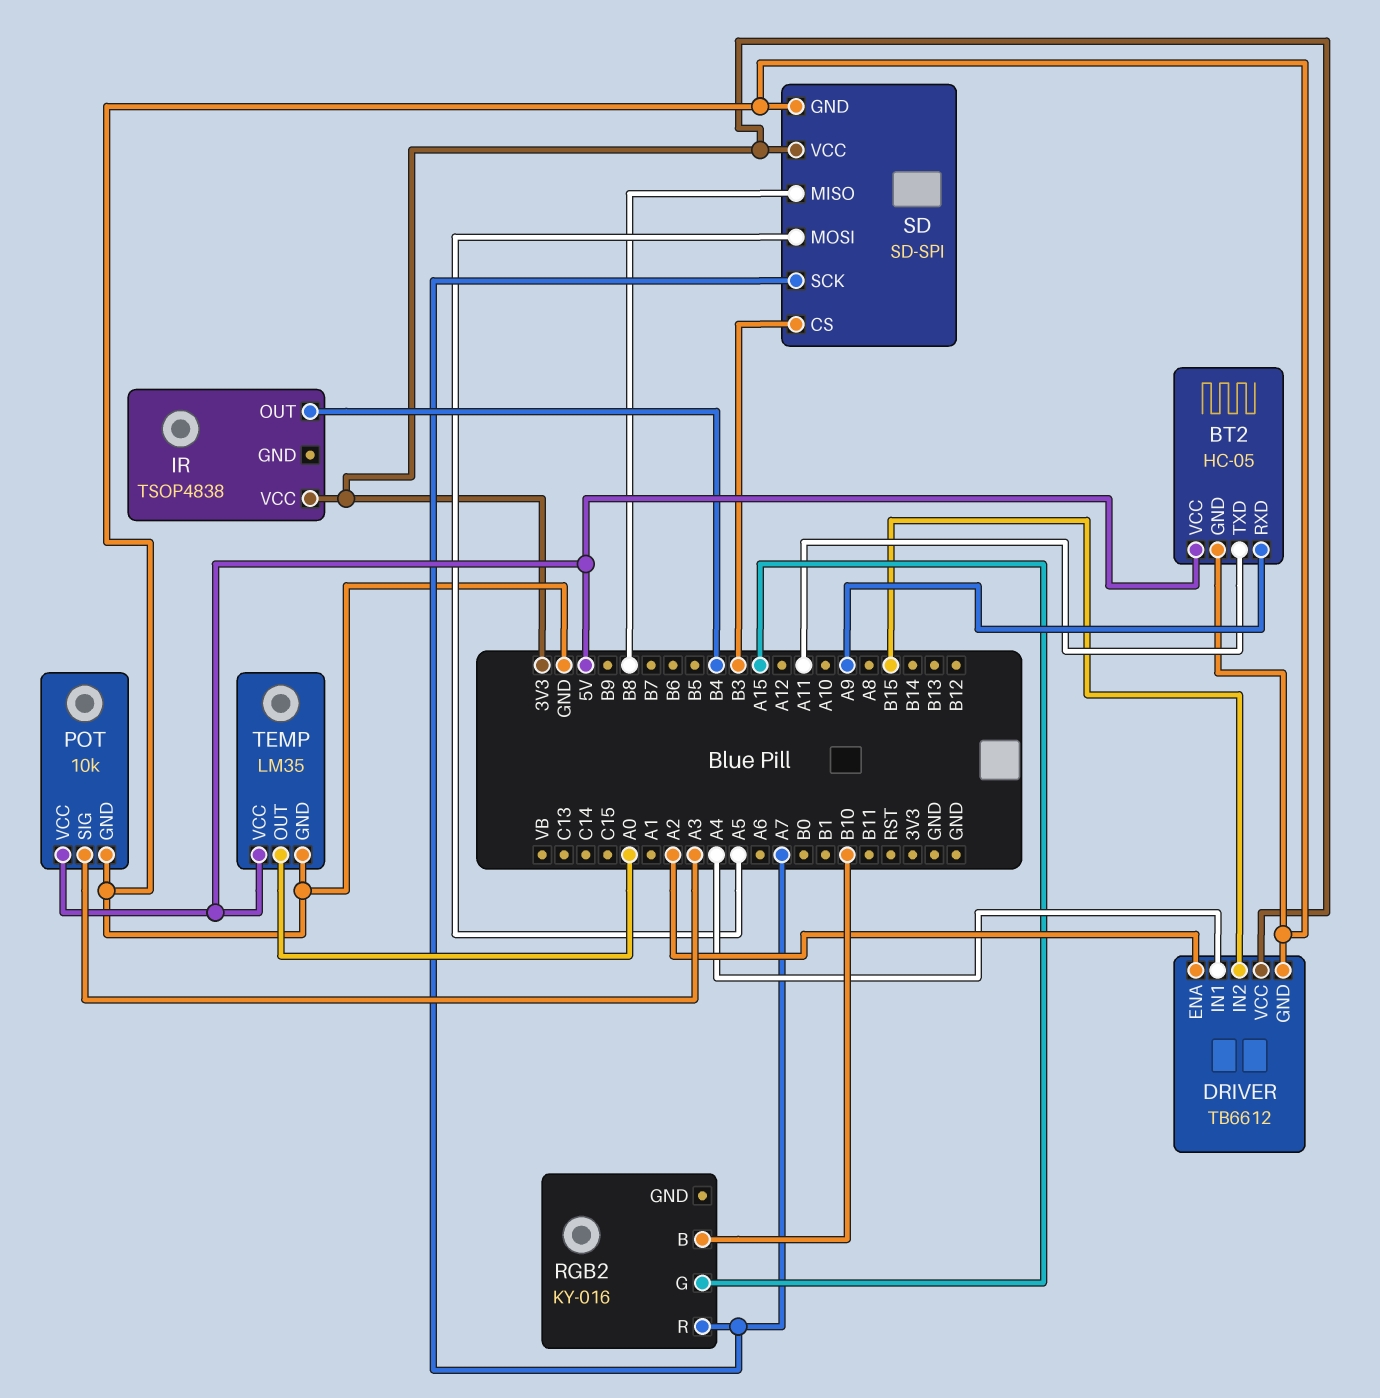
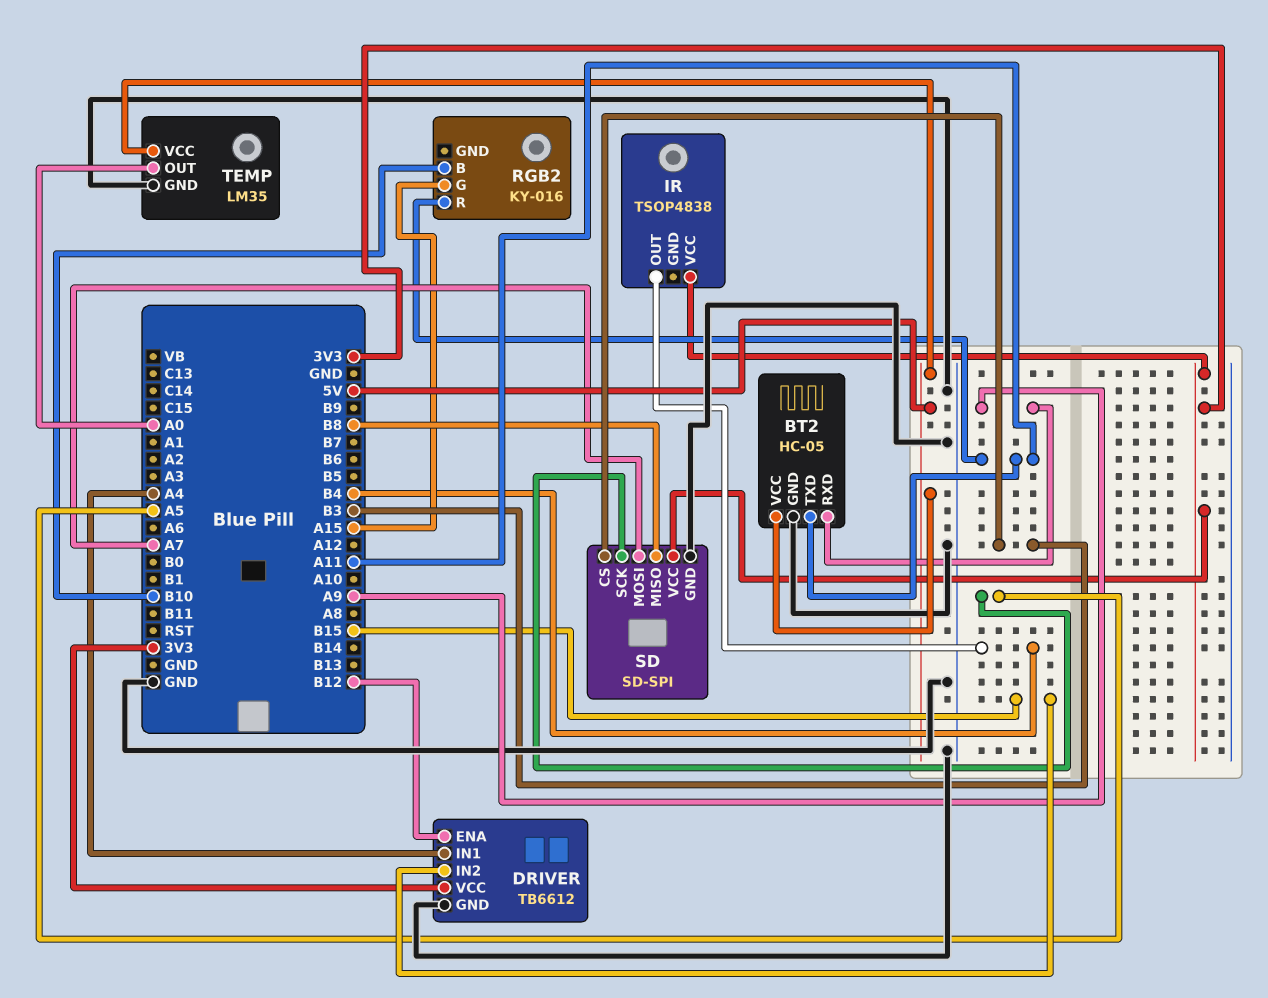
DRIVER pin ENA: A2 -> B12
POT: 10k -> none
POT pin GND: GND -> none
POT pin SIG: A3 -> none
POT pin VCC: 5V -> none
RGB2 pin R: A7 -> A11
SD pin MOSI: A5 -> A7
SD pin SCK: A7 -> A5

